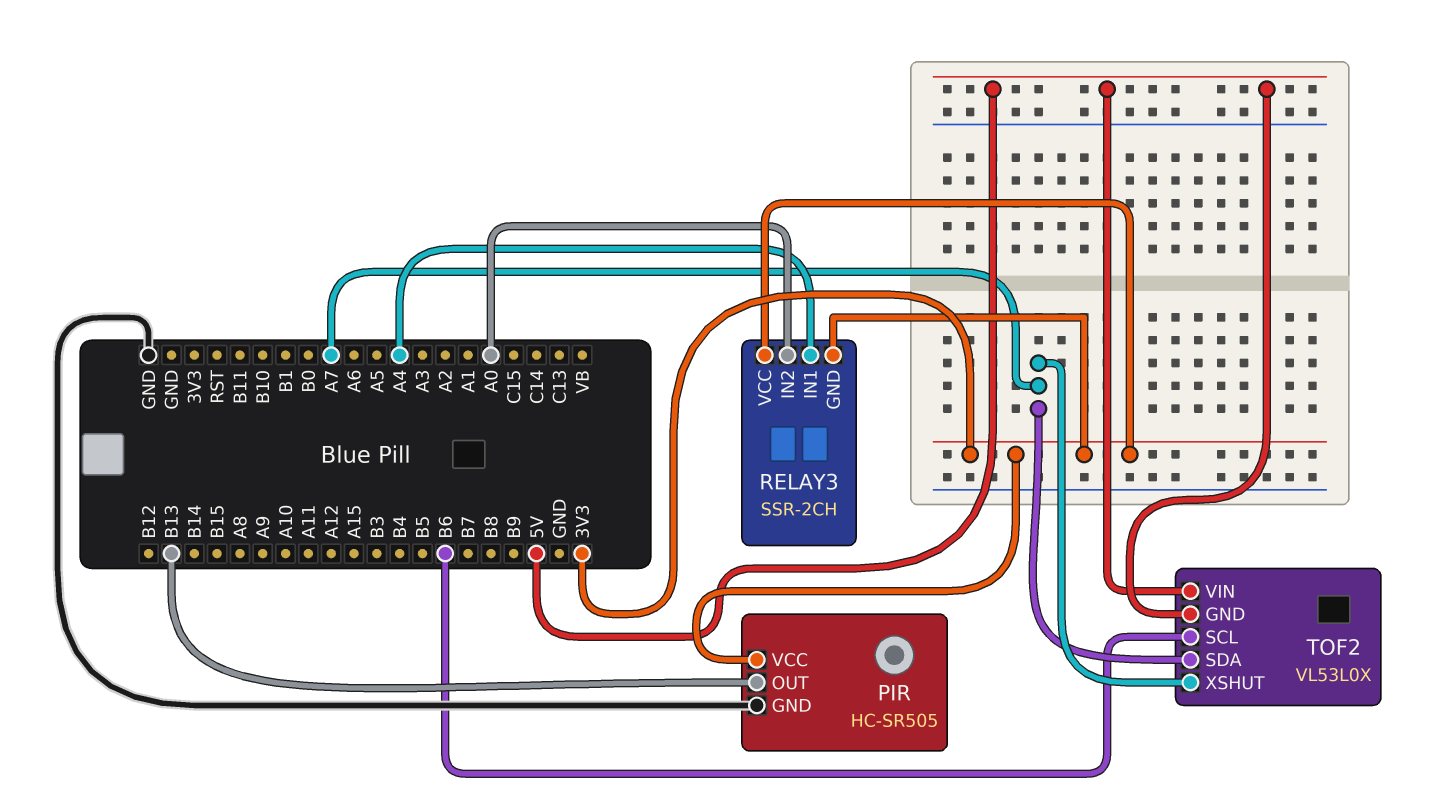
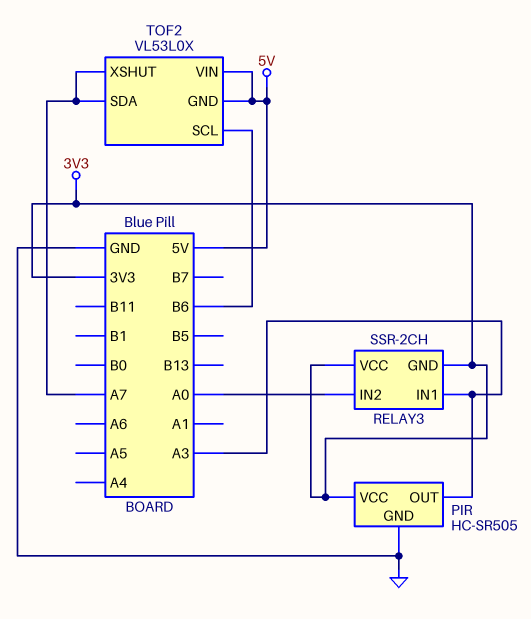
PIR pin OUT: B13 -> A3
RELAY3 pin IN1: A4 -> A3

